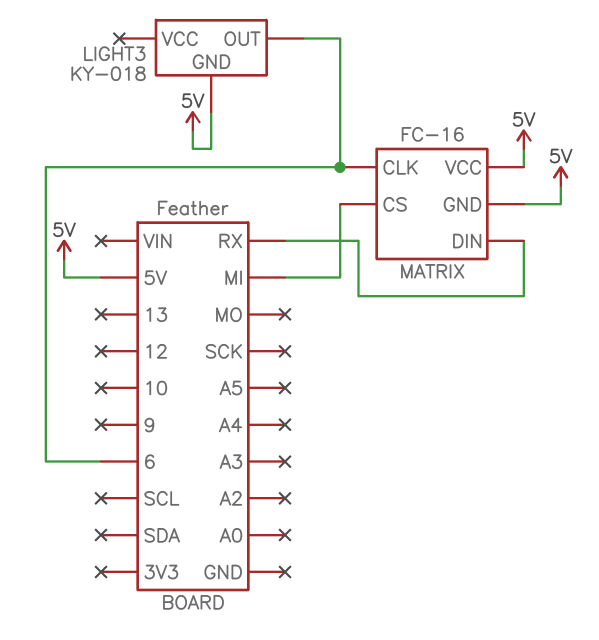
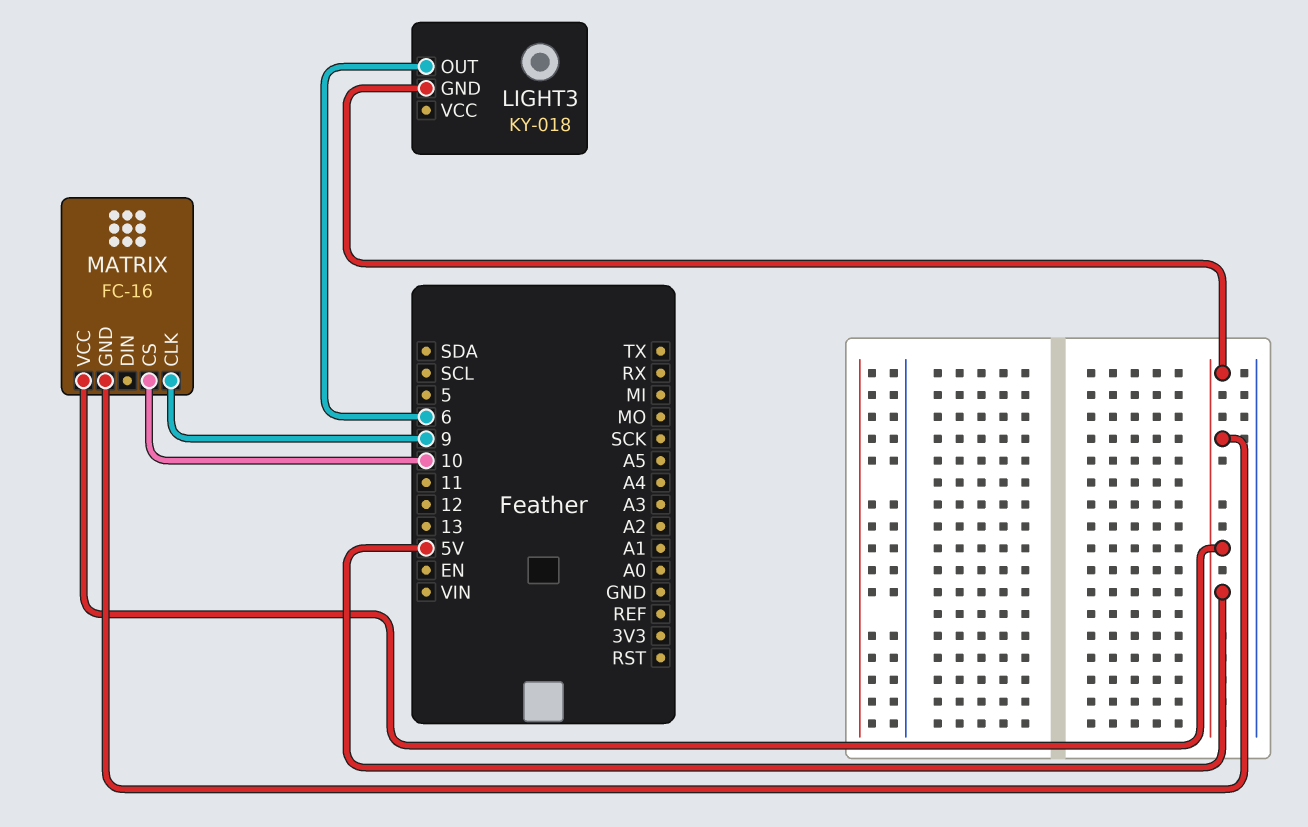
MATRIX pin CLK: 6 -> 9
MATRIX pin CS: MI -> 10
MATRIX pin DIN: RX -> none

